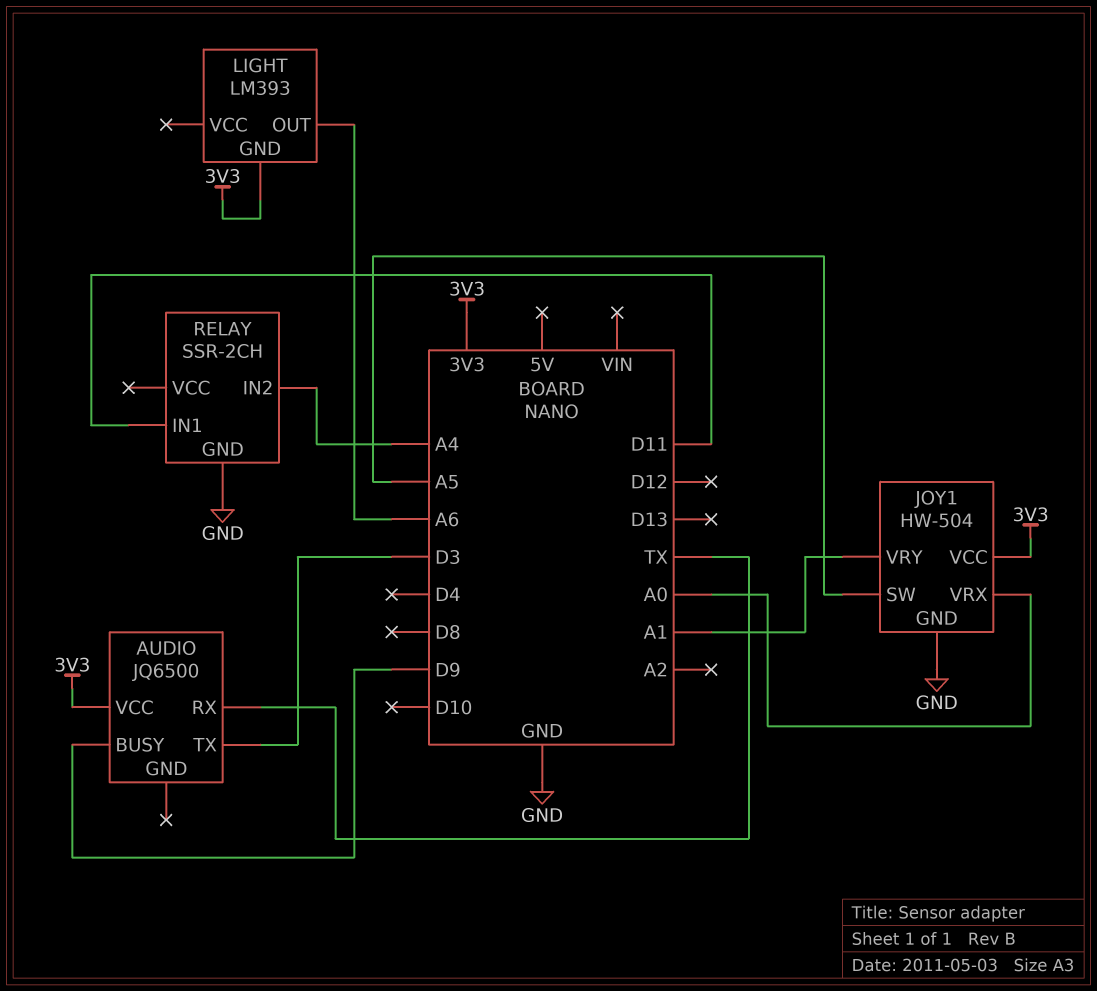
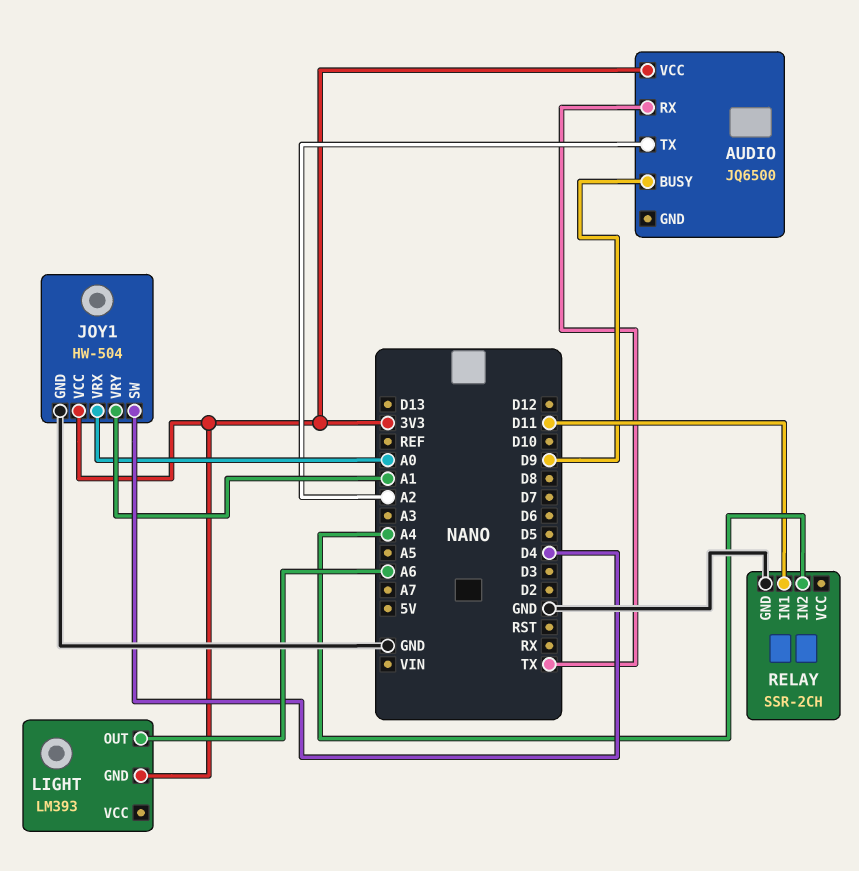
AUDIO pin TX: D3 -> A2
JOY1 pin SW: A5 -> D4

